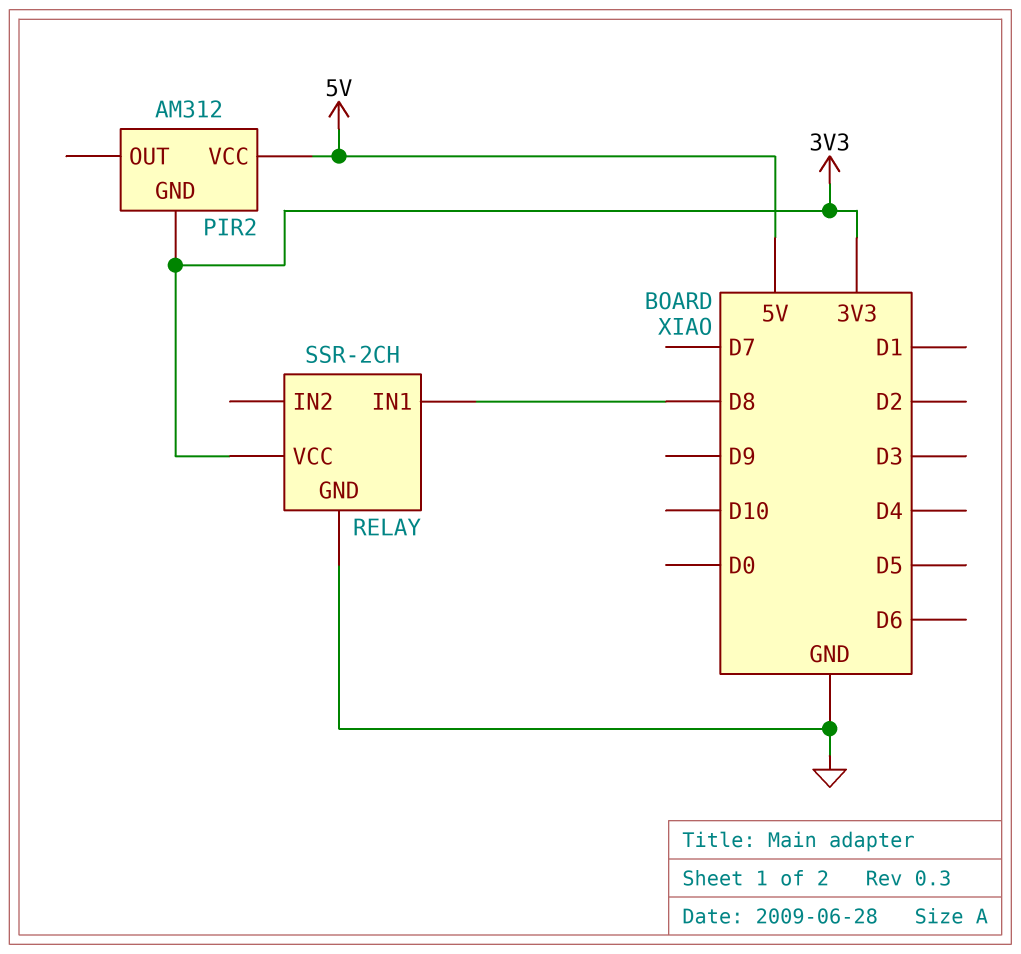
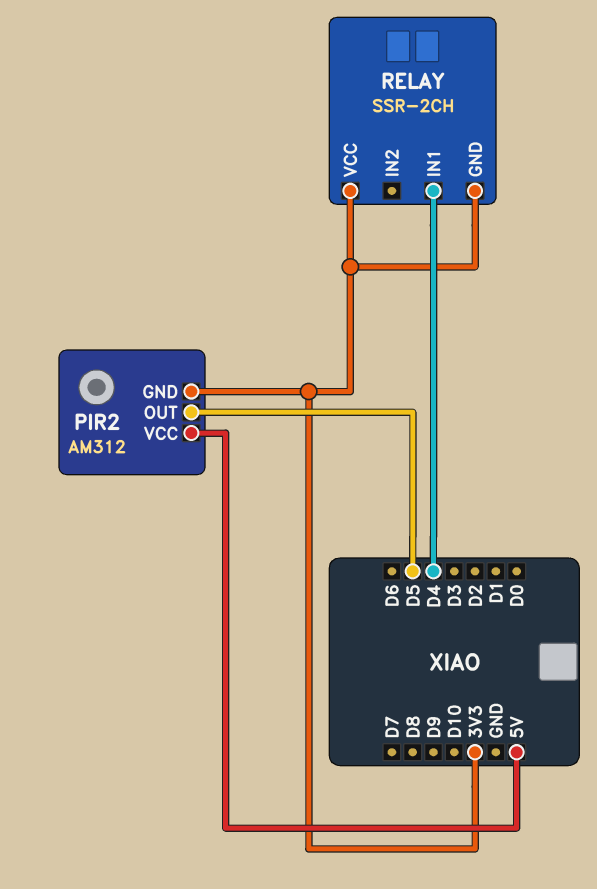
PIR2 pin OUT: none -> D5
RELAY pin GND: GND -> 3V3
RELAY pin IN1: D8 -> D4

